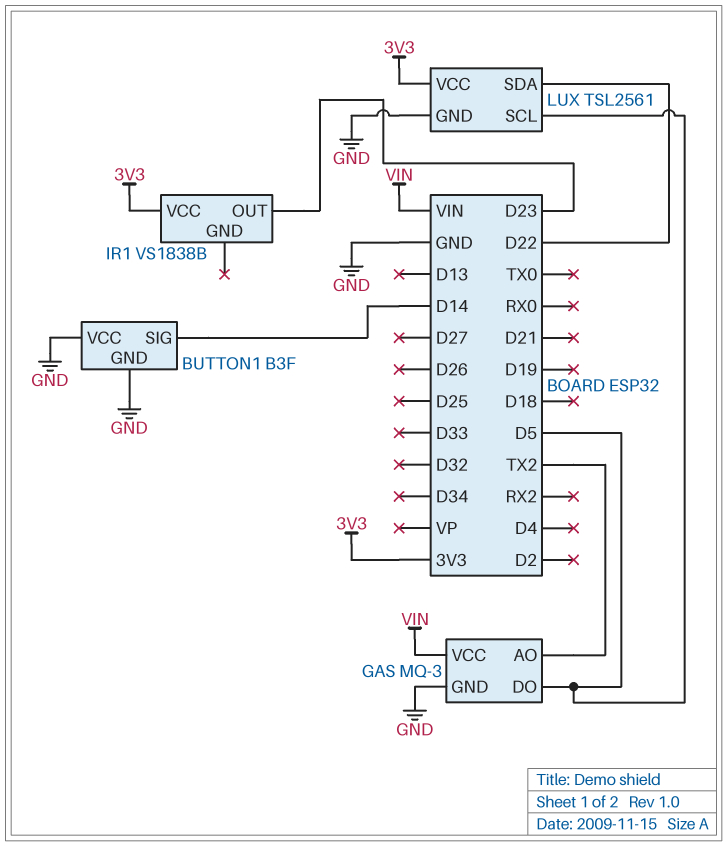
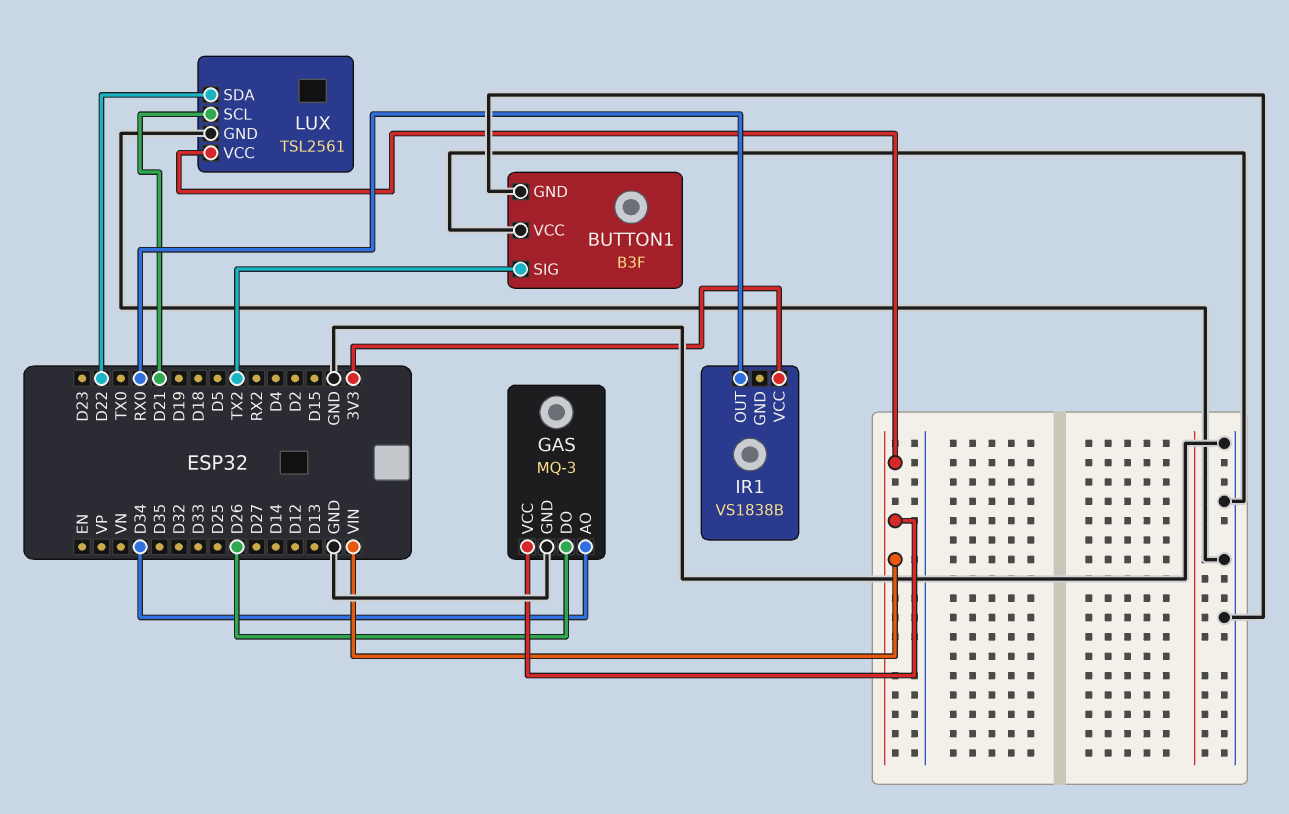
BUTTON1 pin SIG: D14 -> TX2
GAS pin AO: TX2 -> D34
GAS pin DO: D5 -> D26
IR1 pin OUT: D23 -> RX0
LUX pin SCL: D5 -> D21
LUX pin VCC: 3V3 -> VIN

